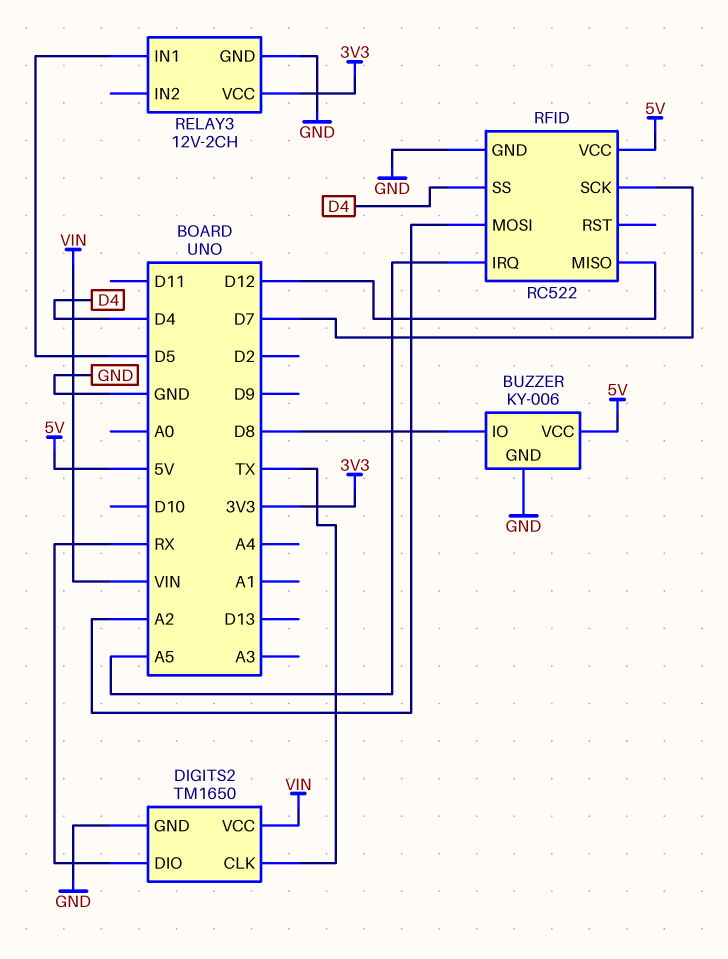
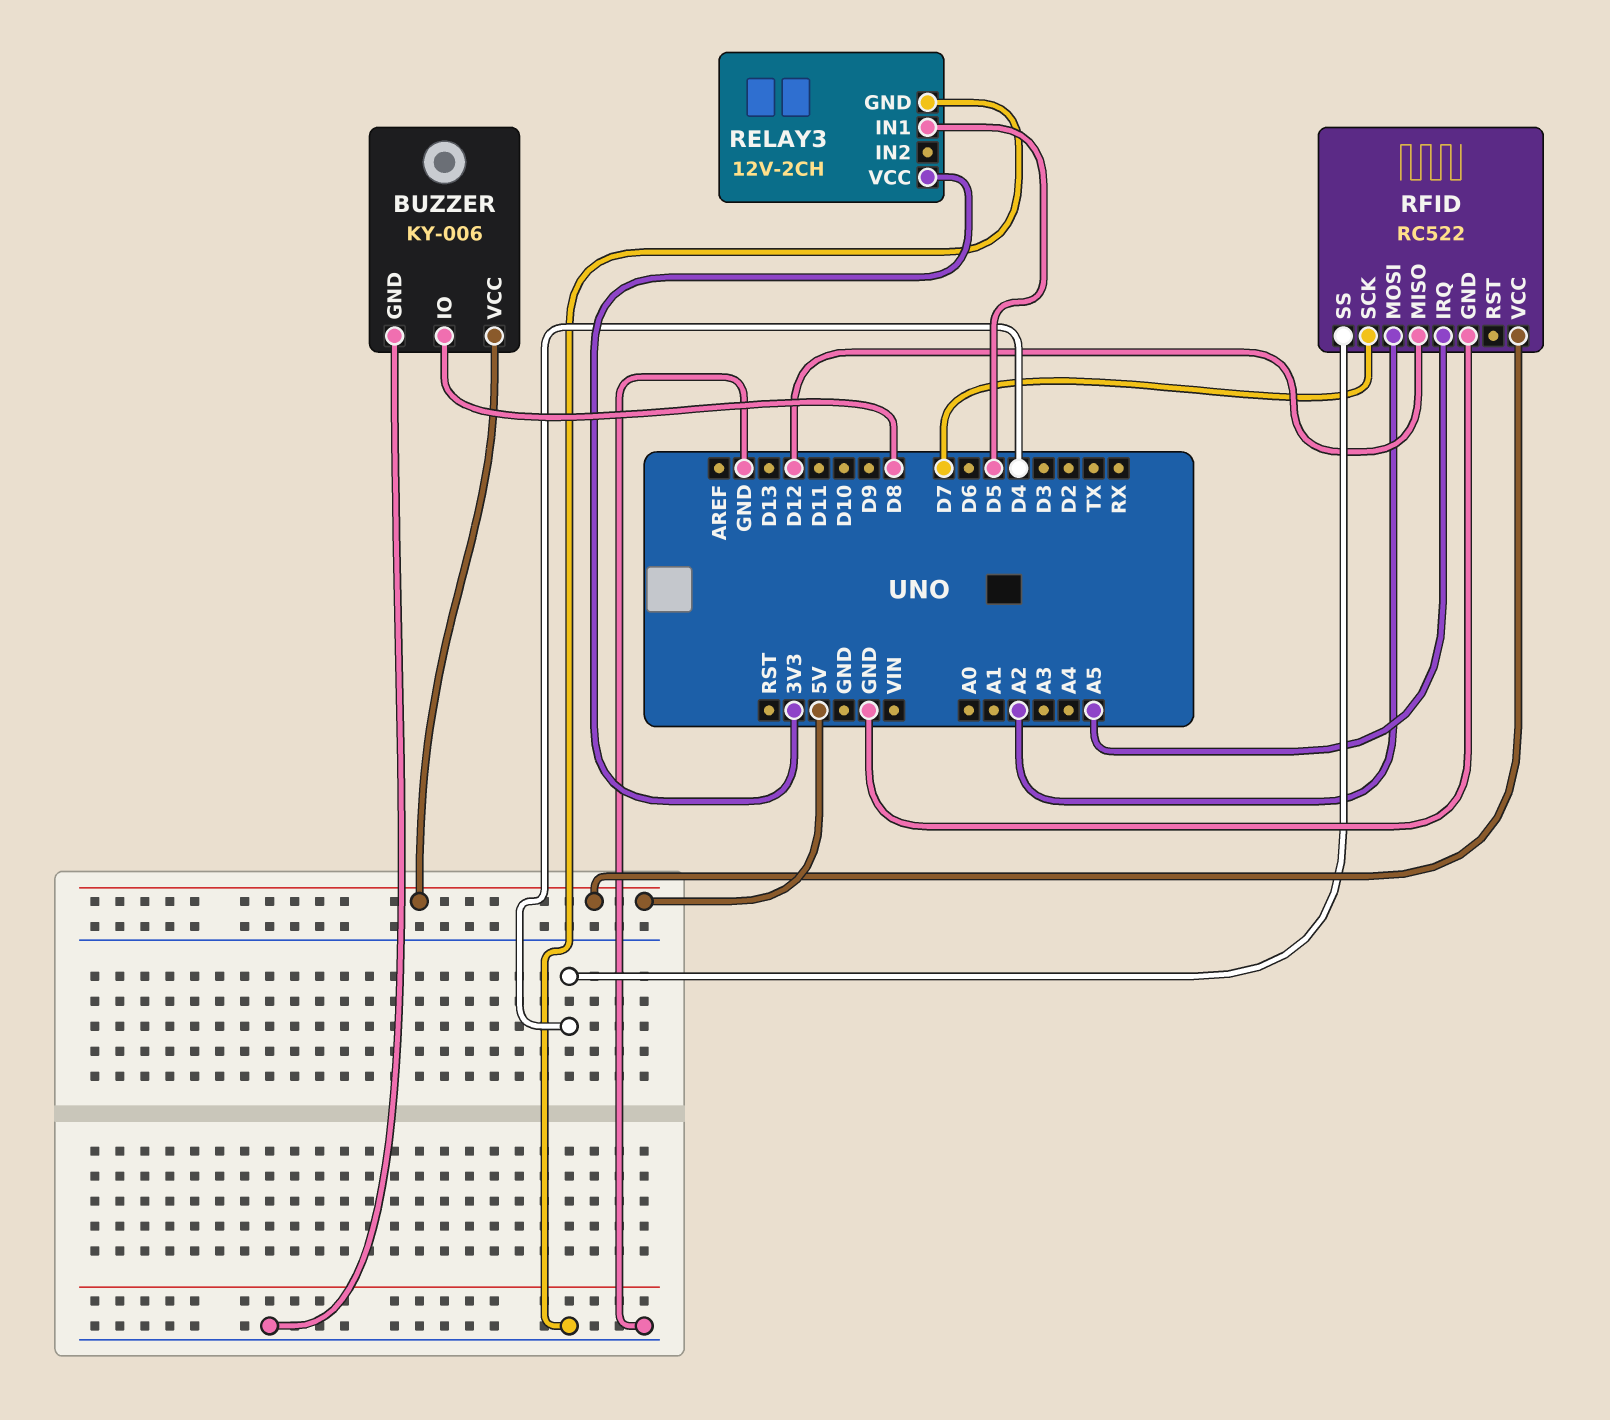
DIGITS2: TM1650 -> none
DIGITS2 pin CLK: TX -> none
DIGITS2 pin DIO: RX -> none
DIGITS2 pin GND: GND -> none
DIGITS2 pin VCC: VIN -> none

